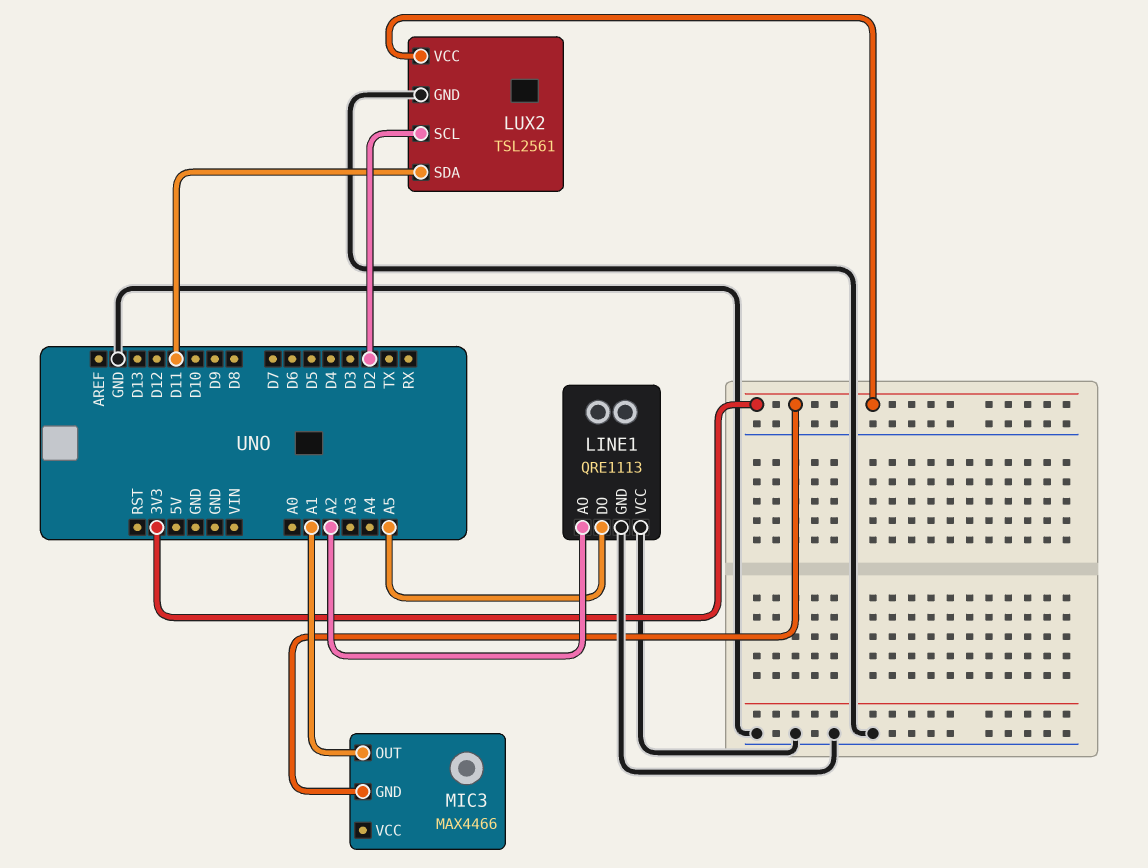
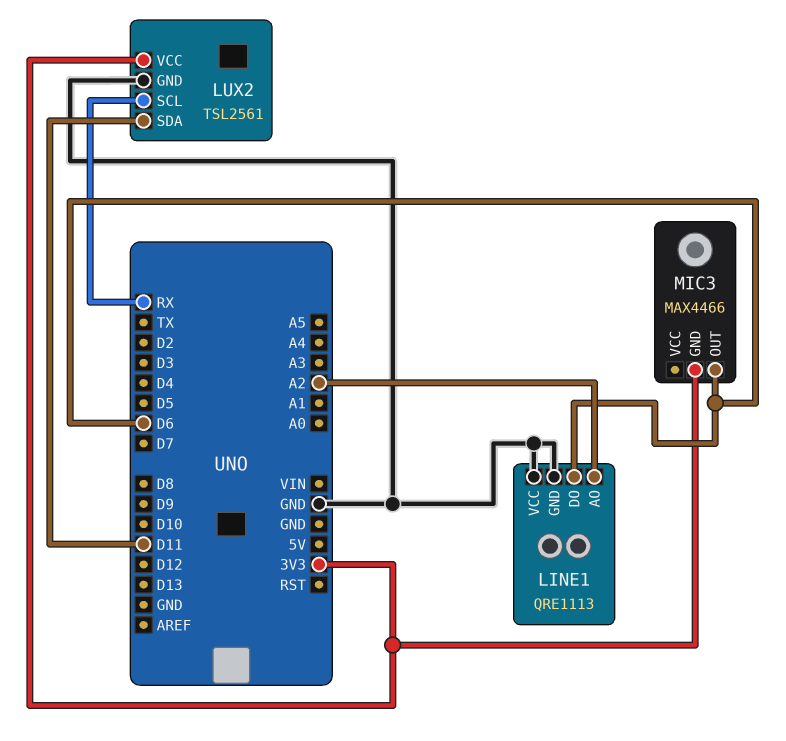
LINE1 pin DO: A5 -> D6
LUX2 pin SCL: D2 -> RX
MIC3 pin OUT: A1 -> D6

